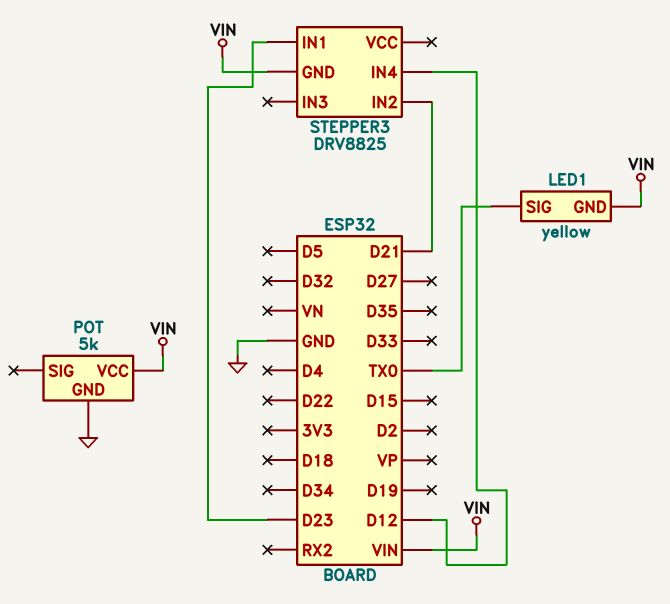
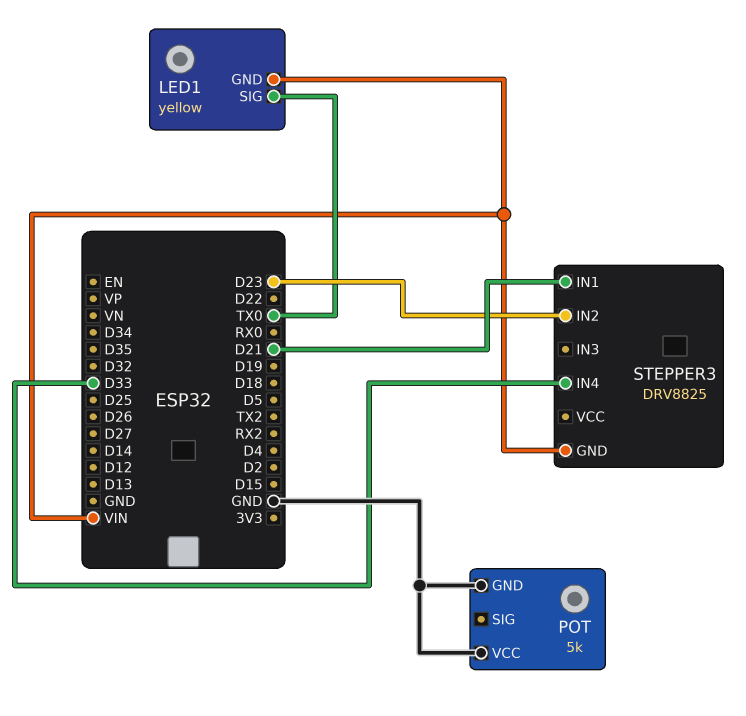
POT pin VCC: VIN -> GND
STEPPER3 pin IN1: D23 -> D21
STEPPER3 pin IN2: D21 -> D23
STEPPER3 pin IN4: D12 -> D33

